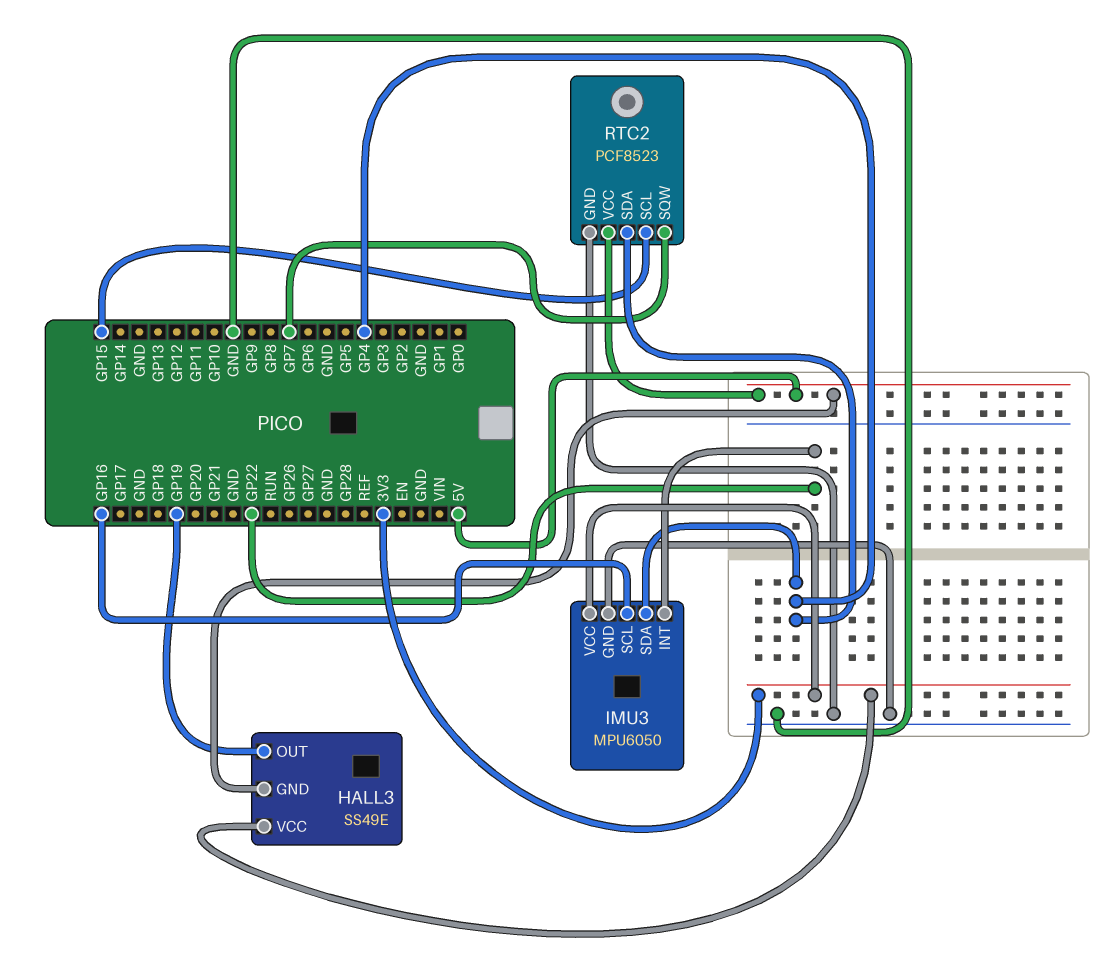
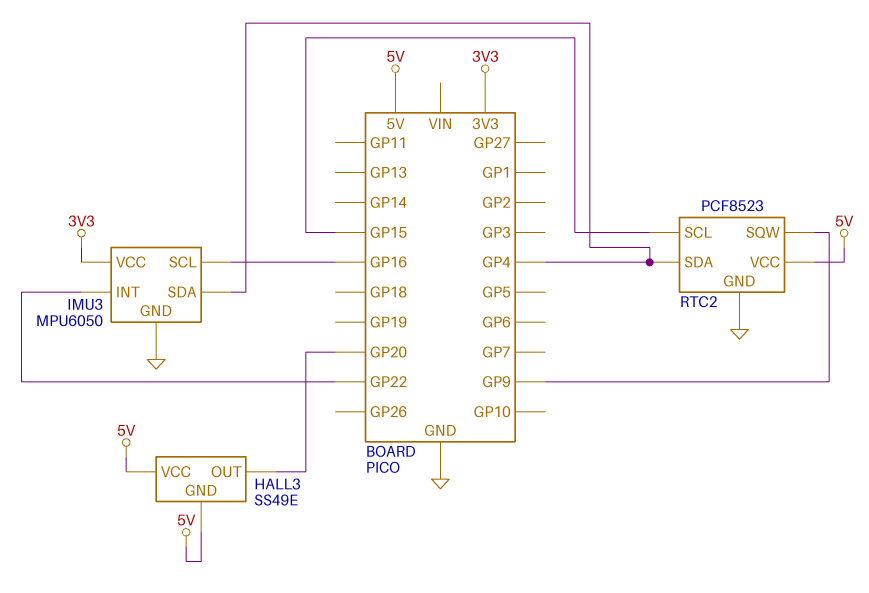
HALL3 pin OUT: GP19 -> GP20
HALL3 pin VCC: 3V3 -> 5V
RTC2 pin SQW: GP7 -> GP9

